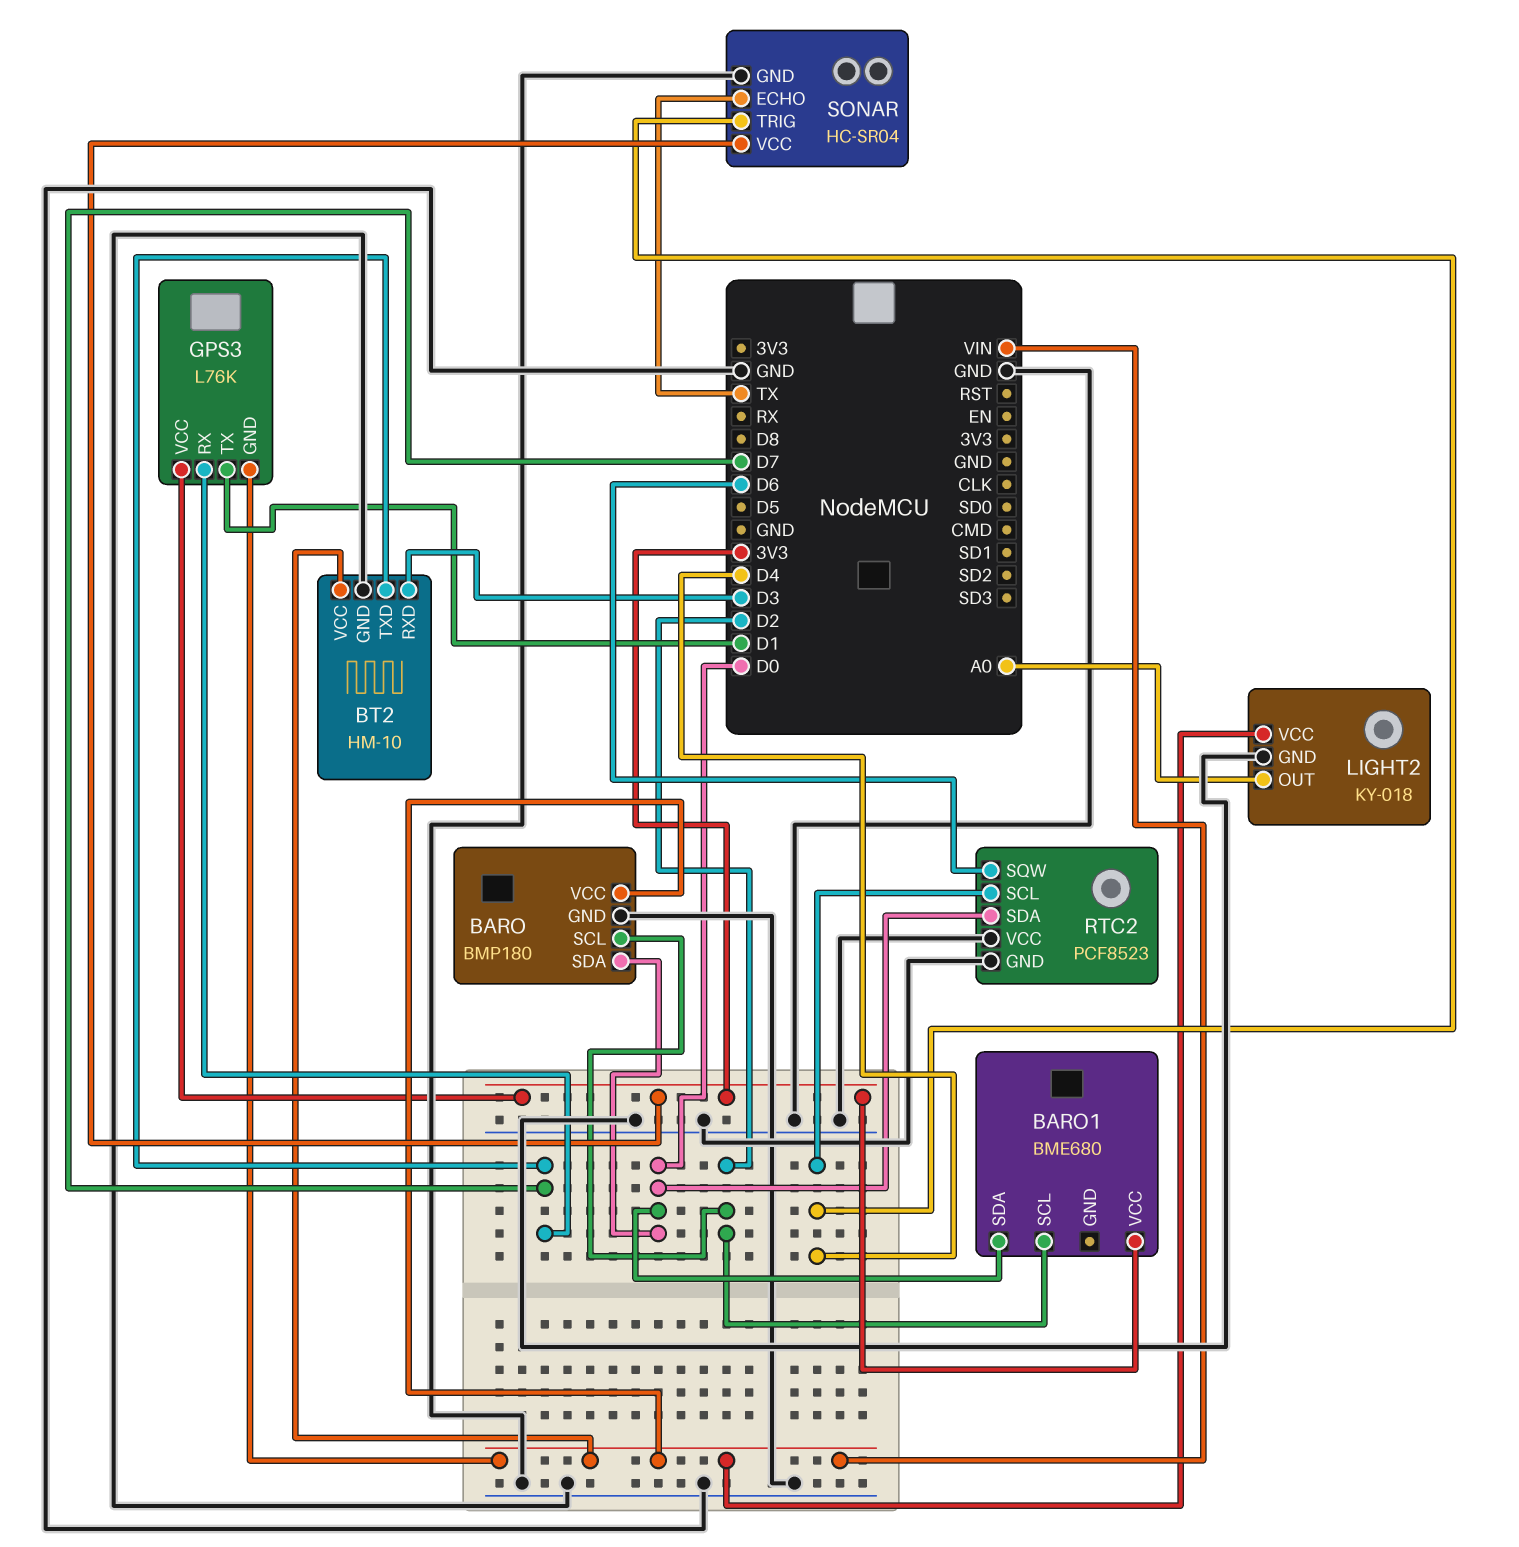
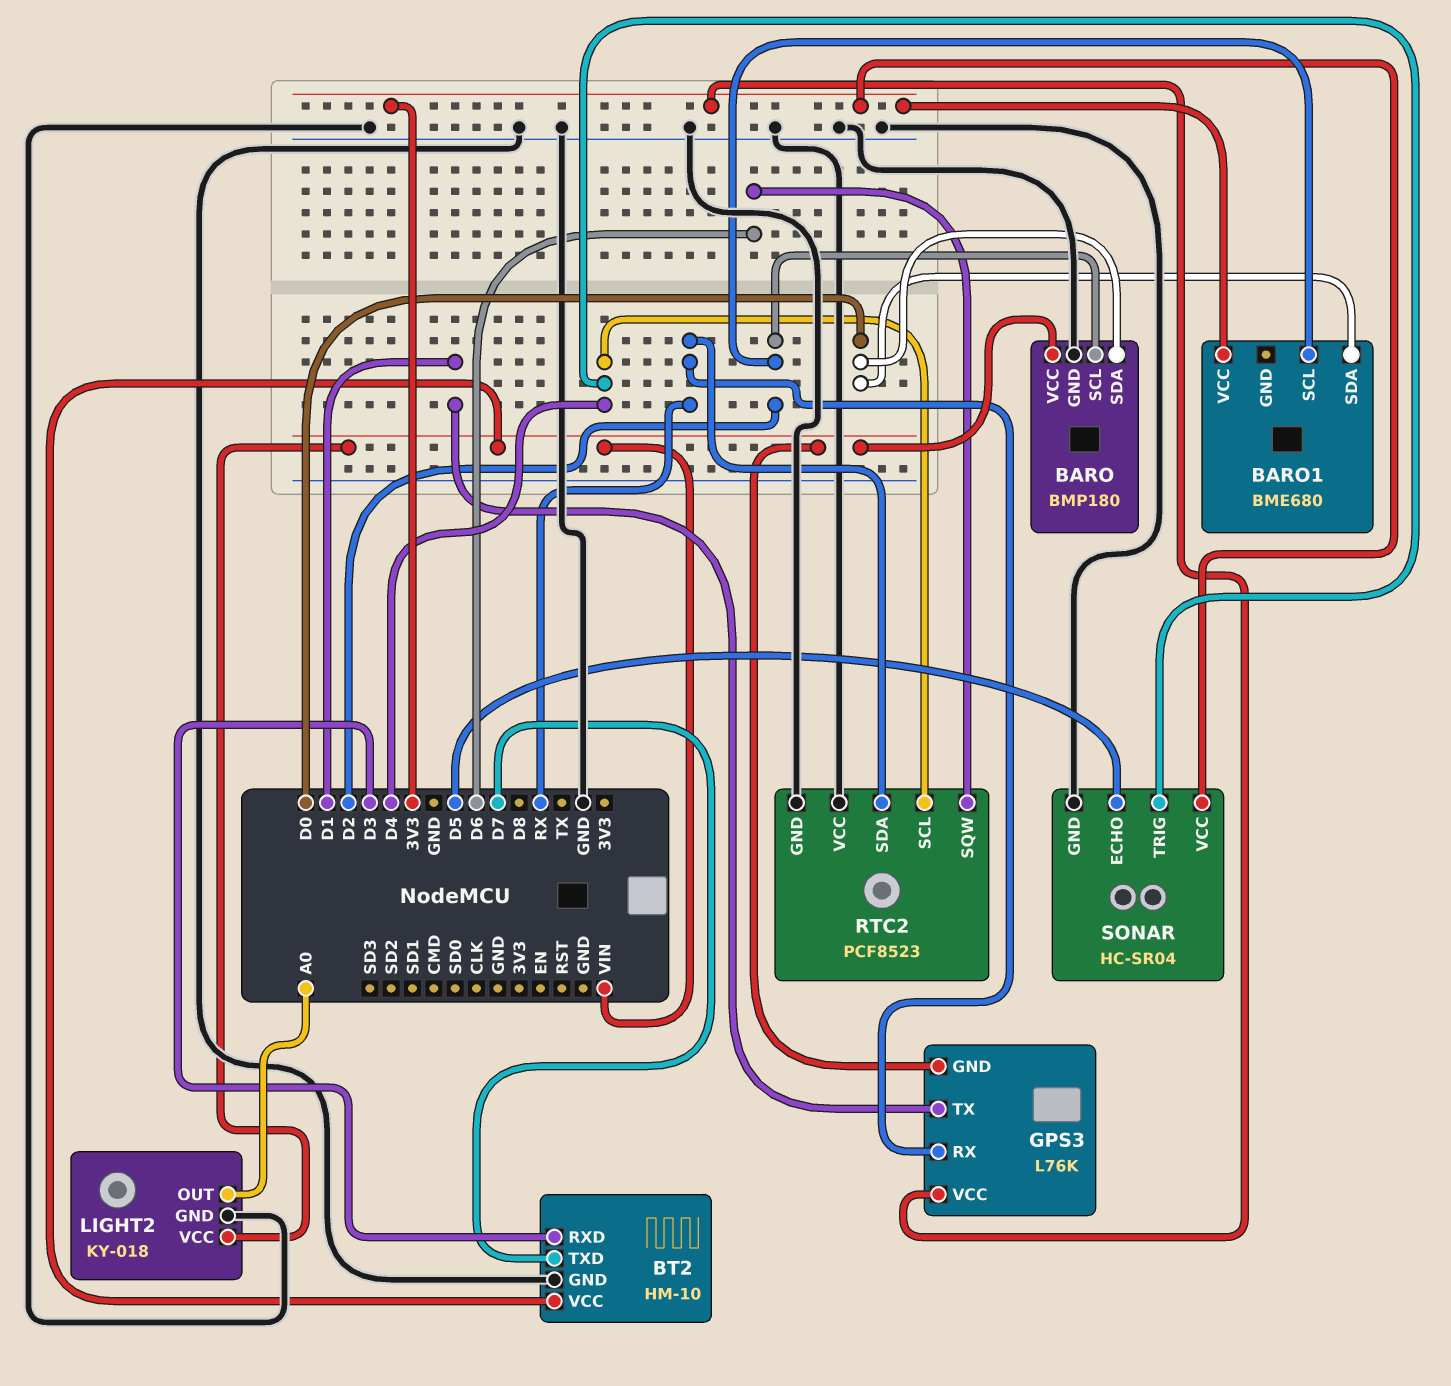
GPS3 pin RX: D7 -> RX
RTC2 pin SDA: D0 -> RX
SONAR pin ECHO: TX -> D5

